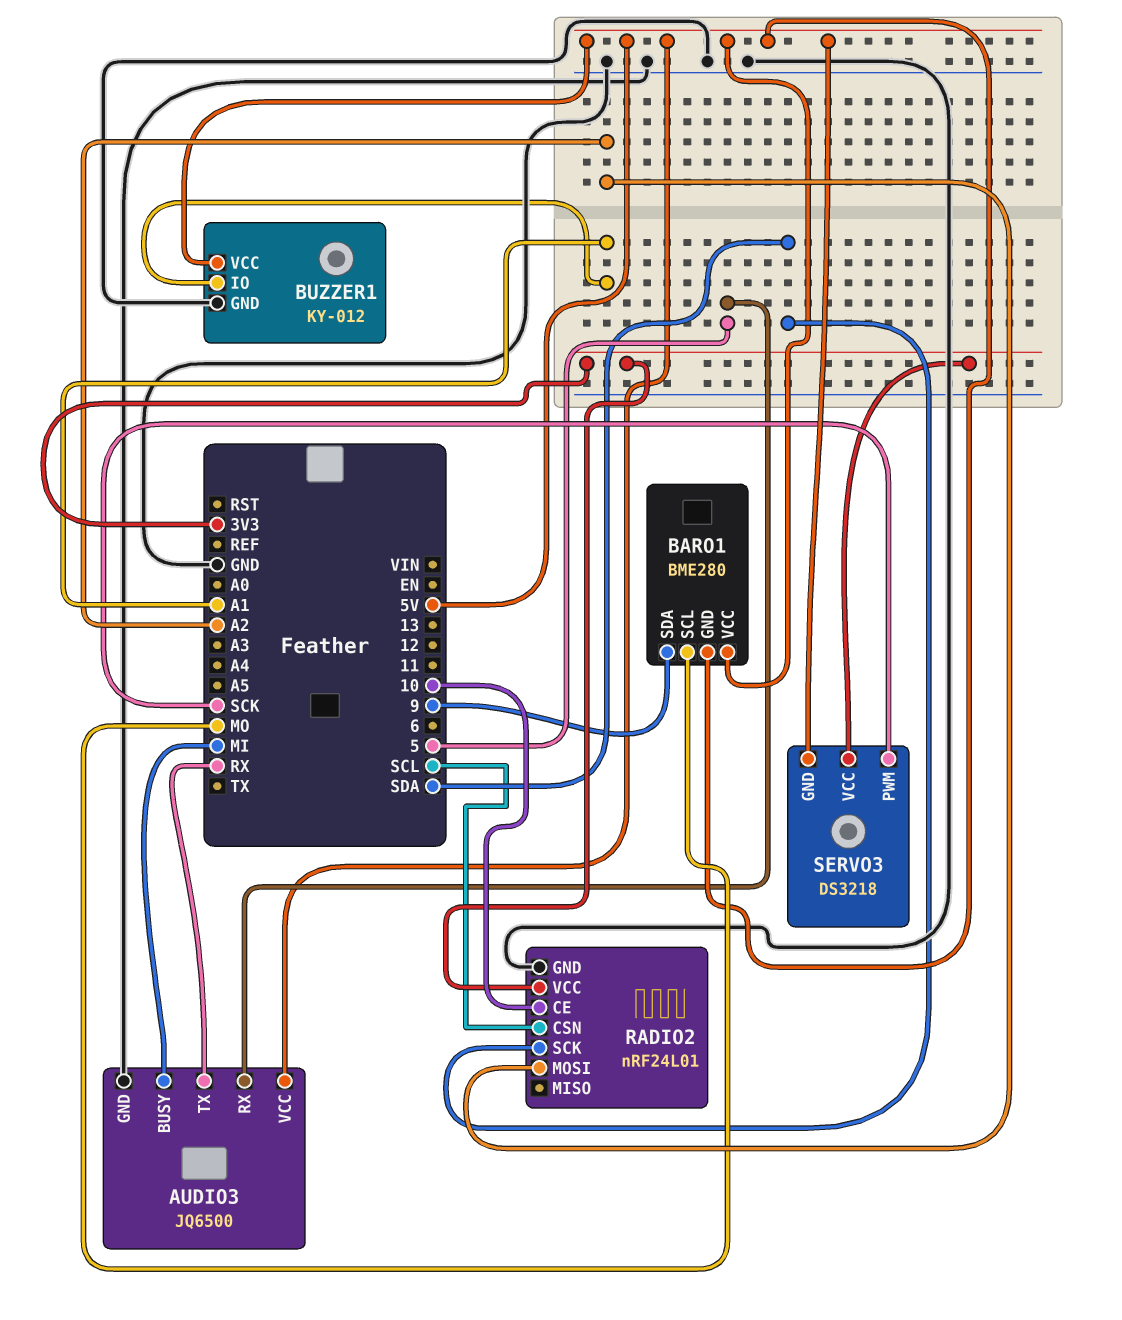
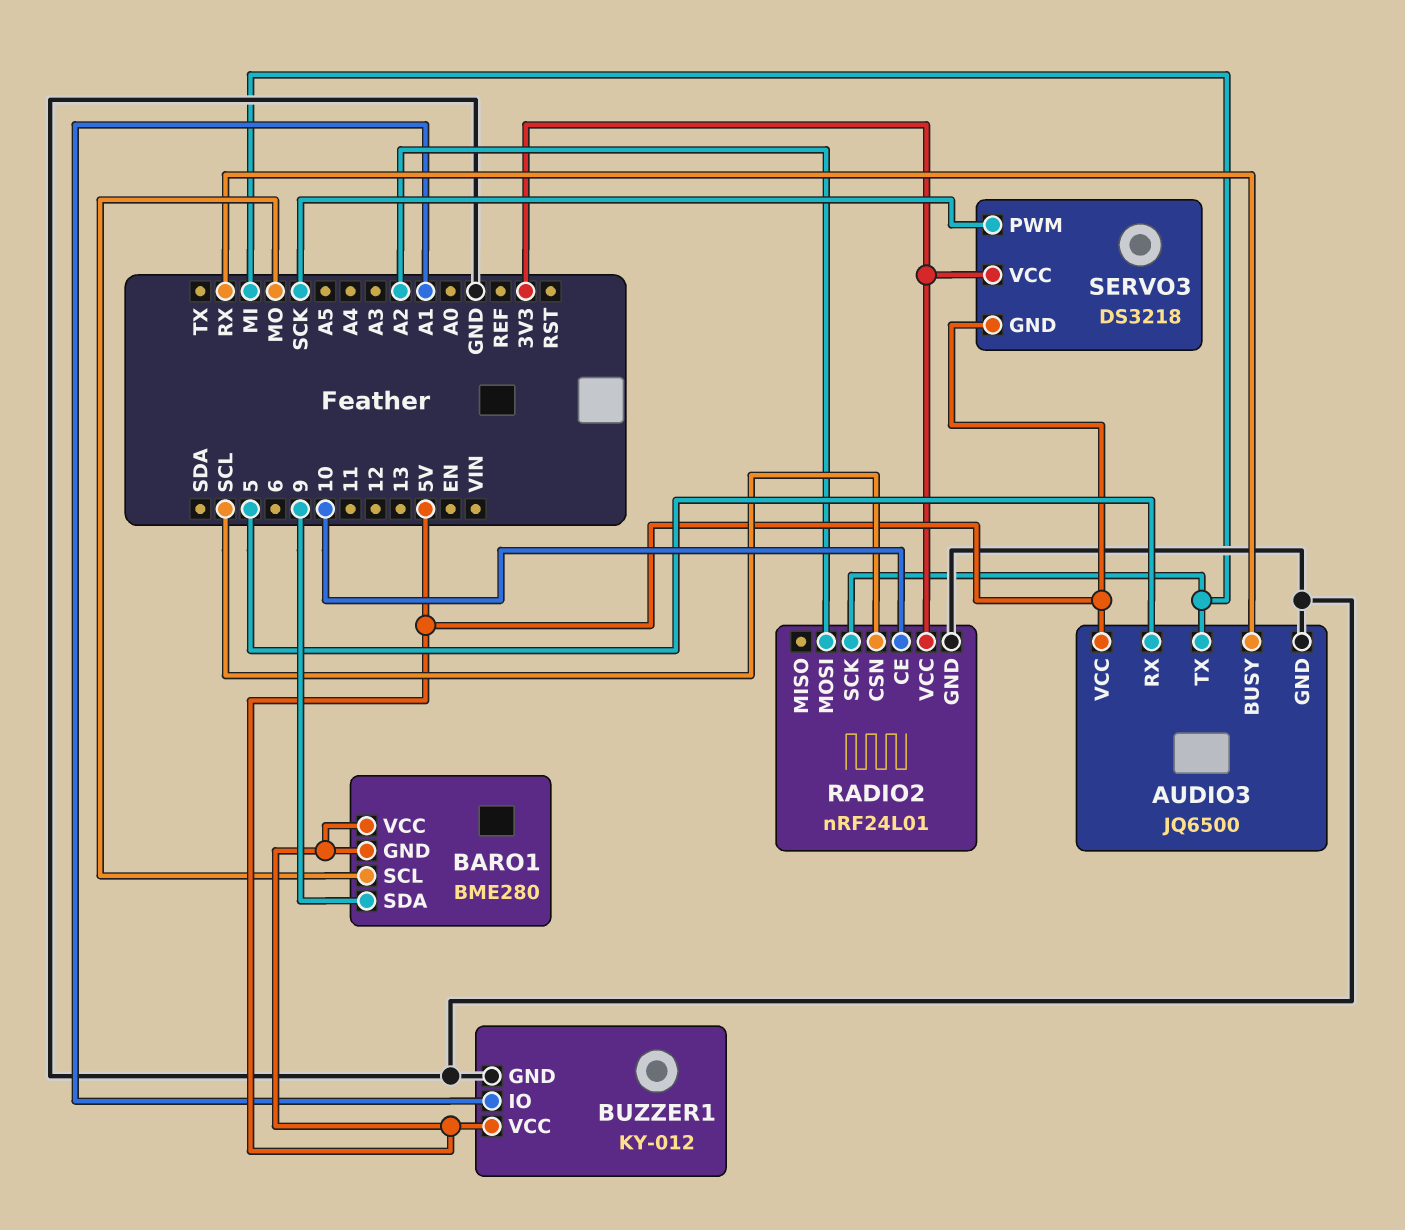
AUDIO3 pin BUSY: MI -> RX
AUDIO3 pin TX: RX -> MI
RADIO2 pin SCK: SDA -> MI

